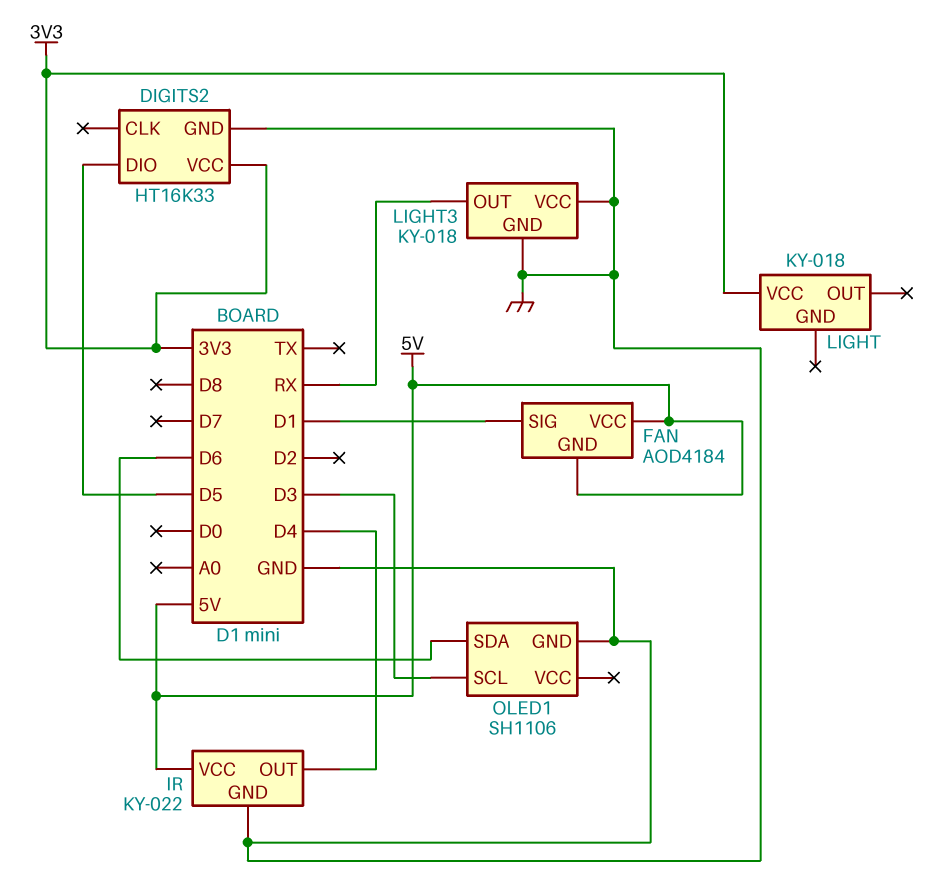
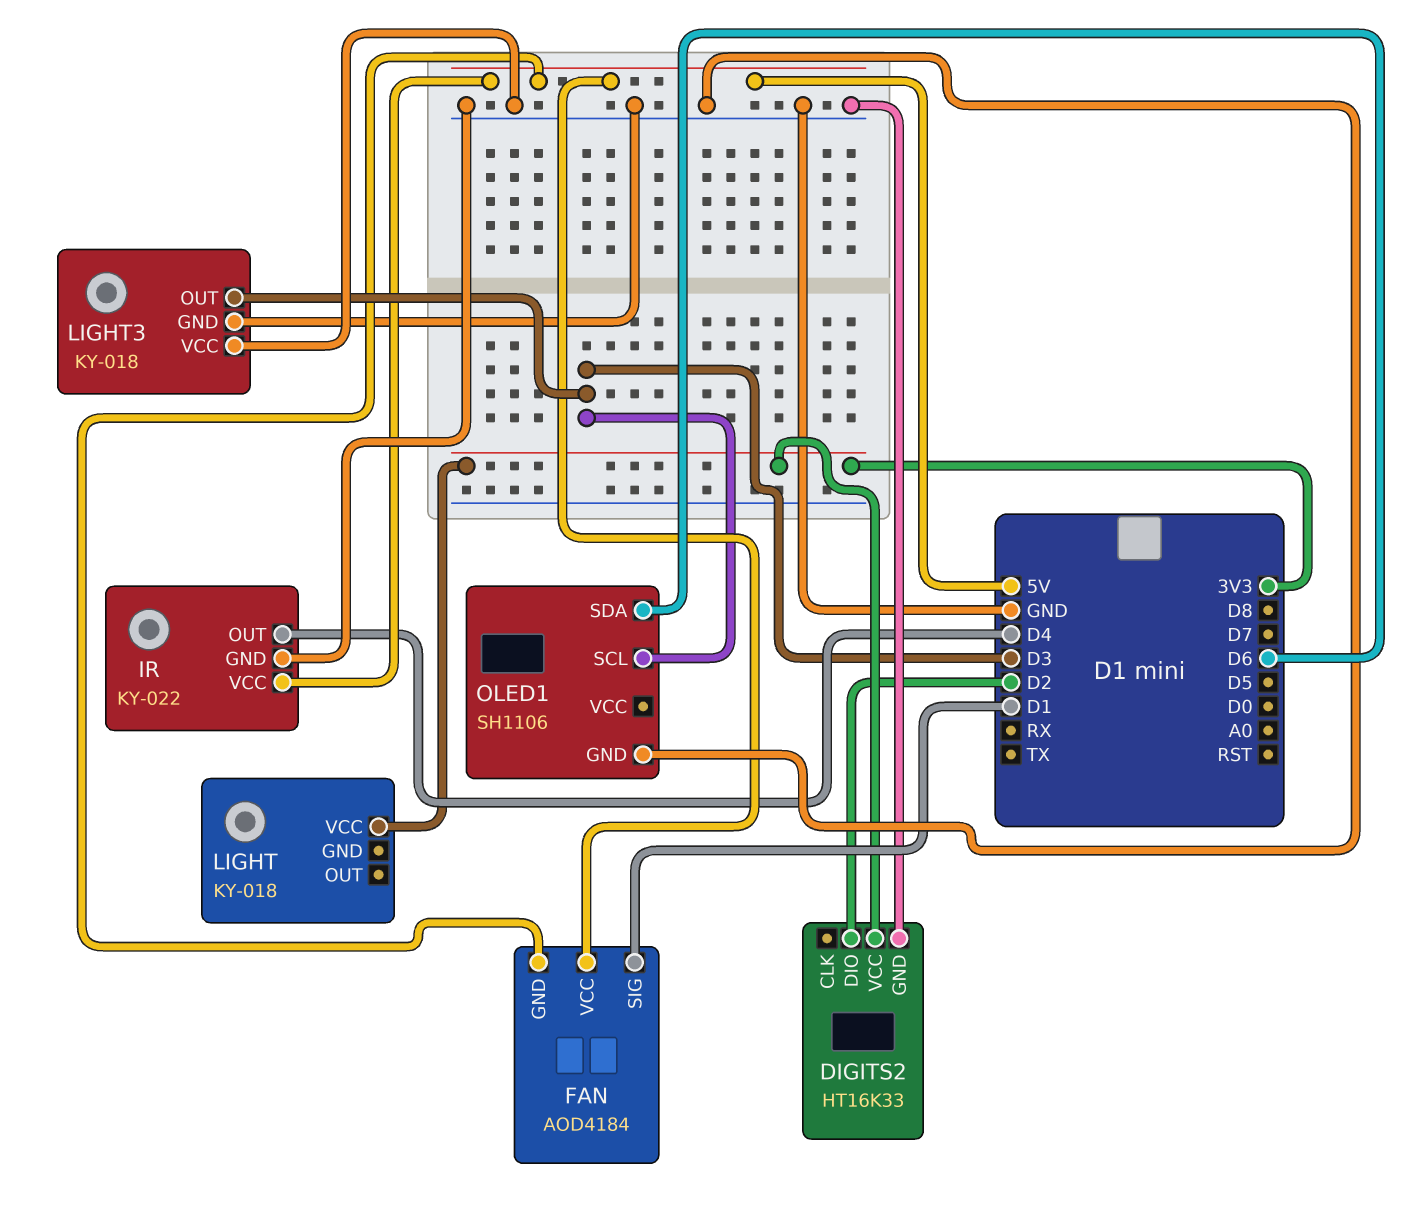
DIGITS2 pin DIO: D5 -> D2
LIGHT3 pin OUT: RX -> D3

